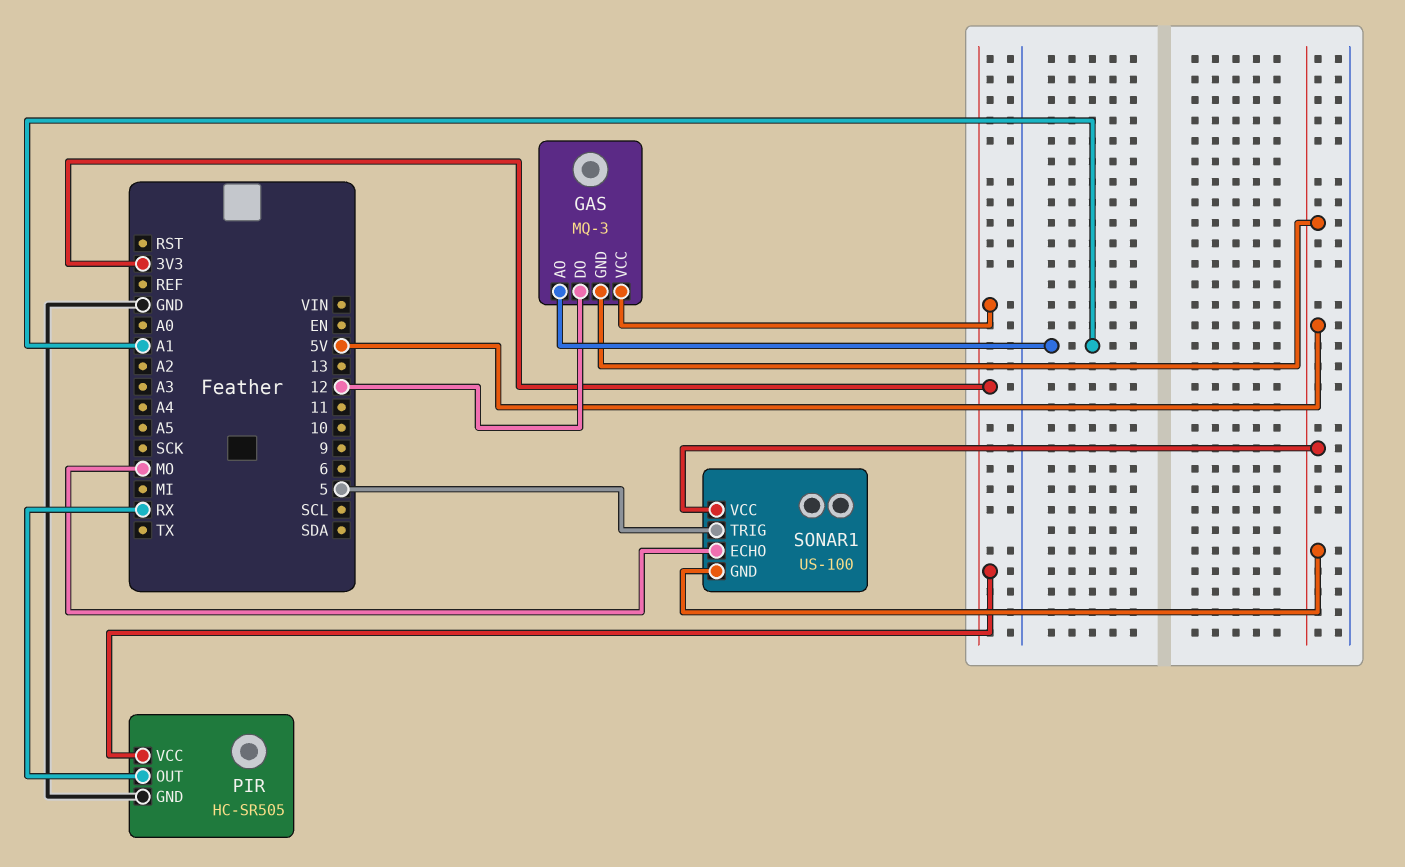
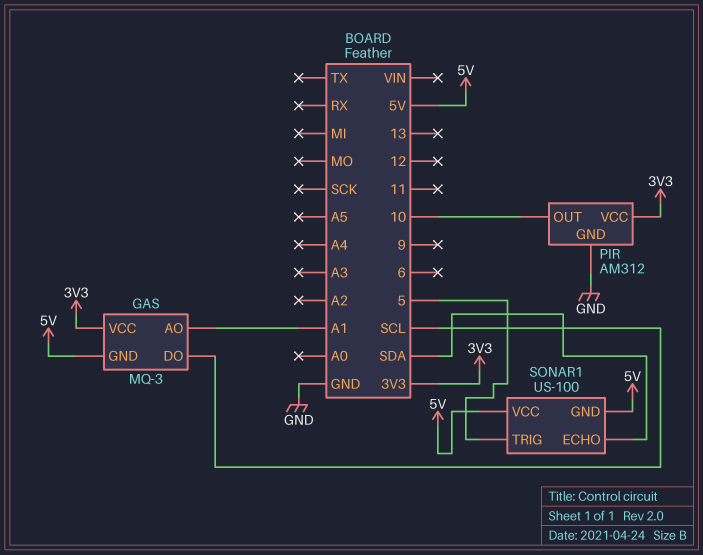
GAS pin DO: 12 -> SCL
PIR: HC-SR505 -> AM312
PIR pin OUT: RX -> 10
SONAR1 pin ECHO: MO -> SDA

